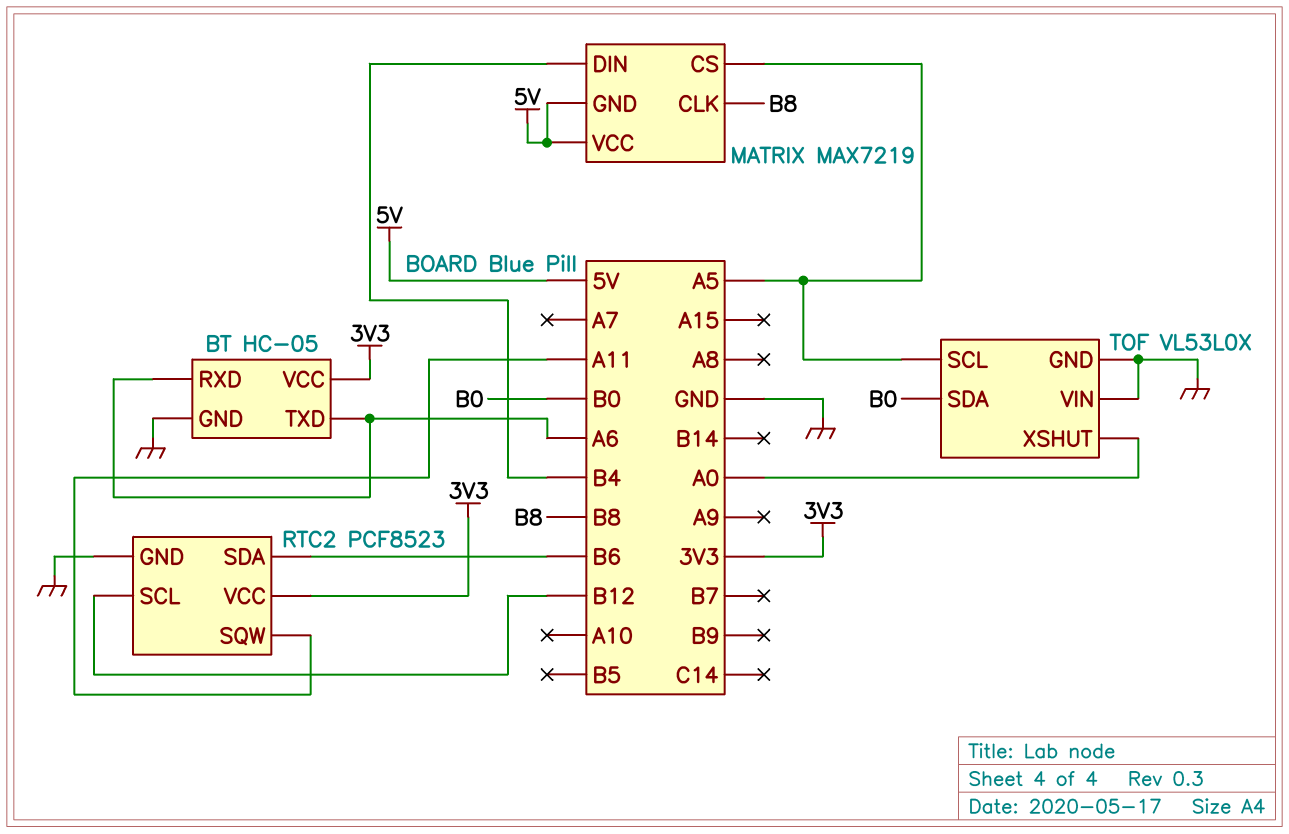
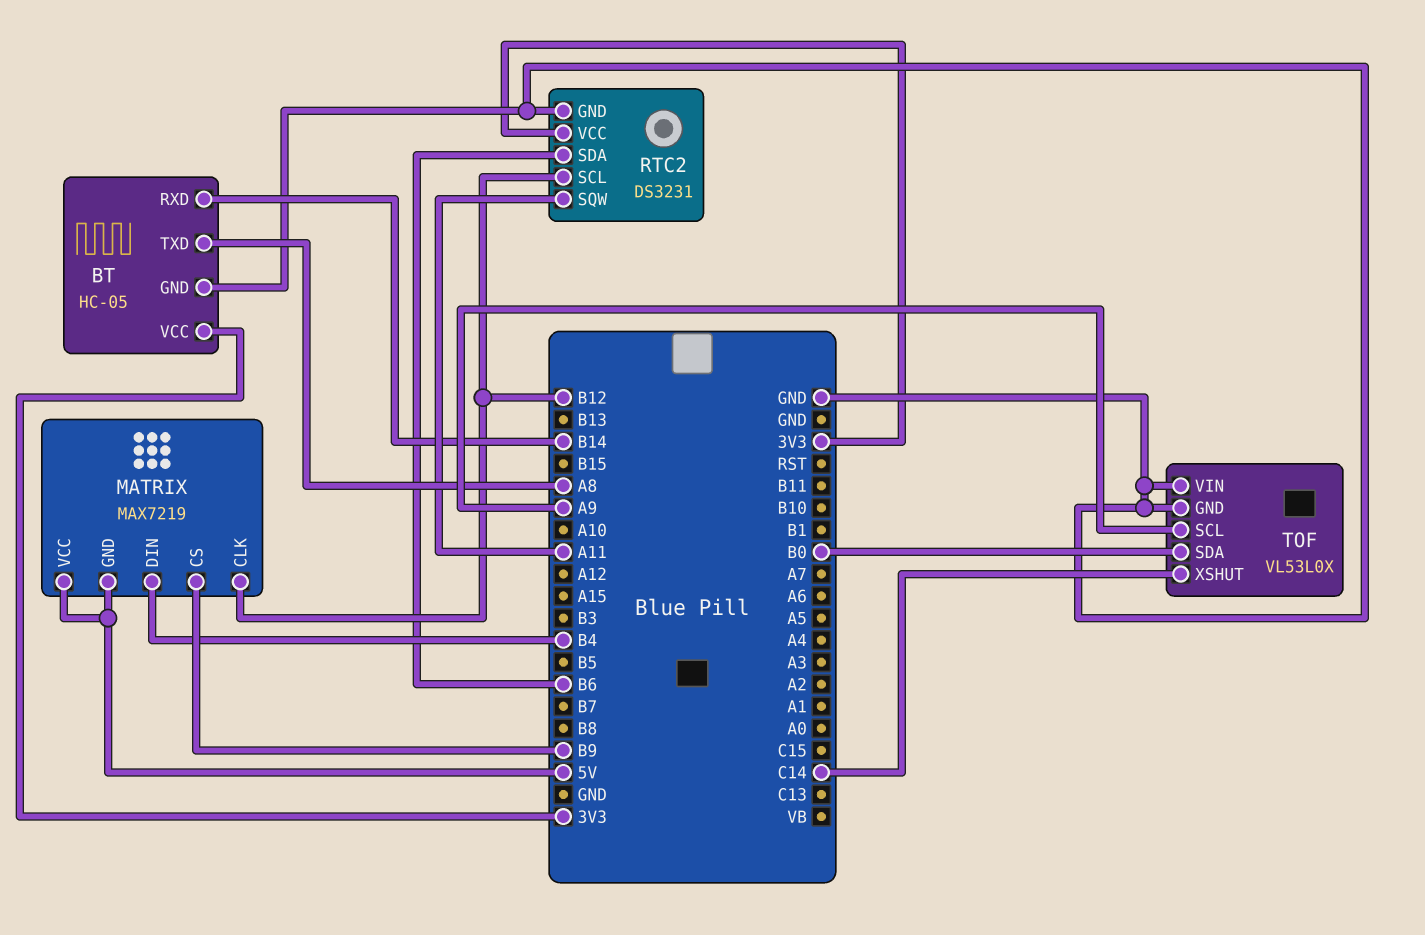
BT pin RXD: A6 -> B14
BT pin TXD: A6 -> A8
MATRIX pin CLK: B8 -> B12
MATRIX pin CS: A5 -> B9
RTC2: PCF8523 -> DS3231
TOF pin SCL: A5 -> A9
TOF pin XSHUT: A0 -> C14

